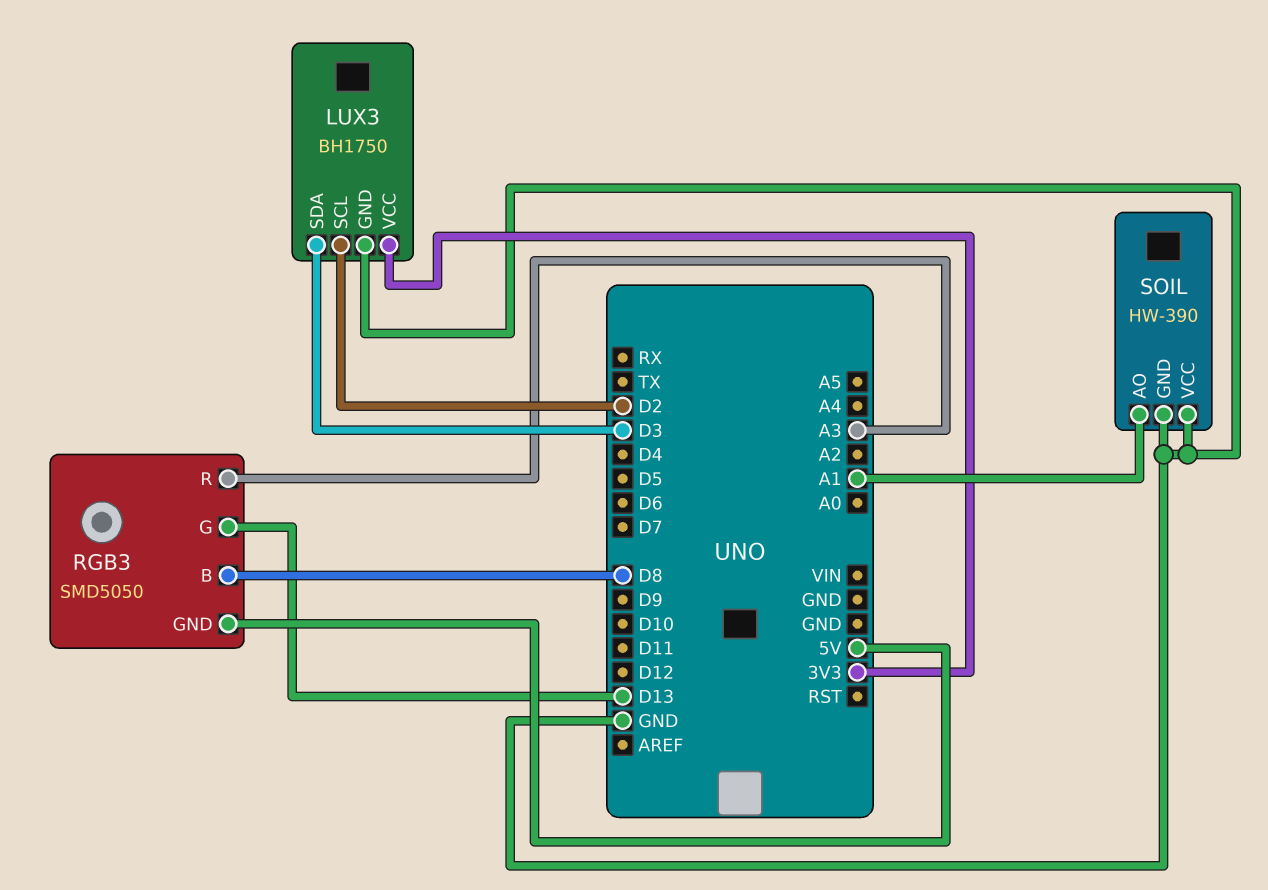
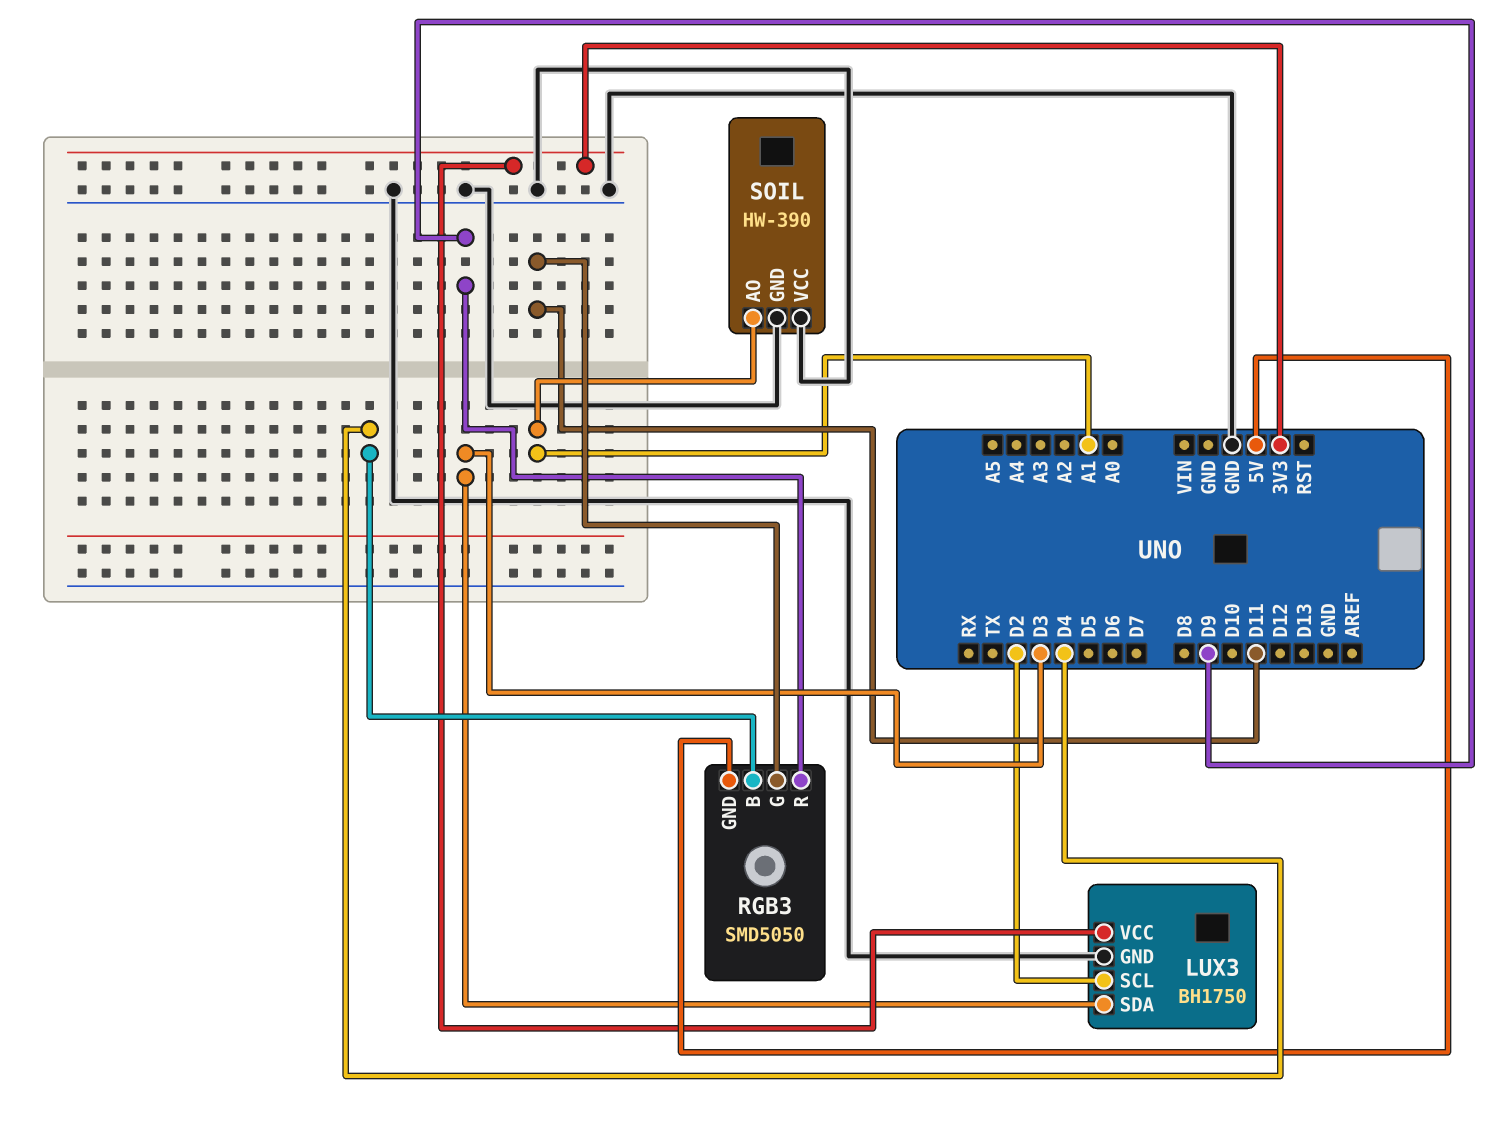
RGB3 pin B: D8 -> D4
RGB3 pin G: D13 -> D11
RGB3 pin R: A3 -> D9

